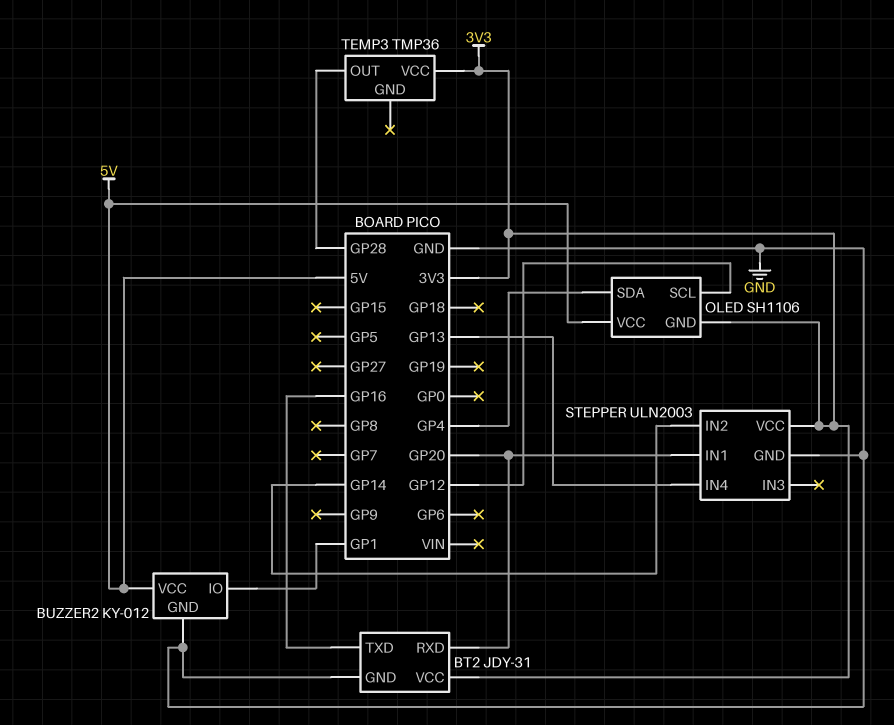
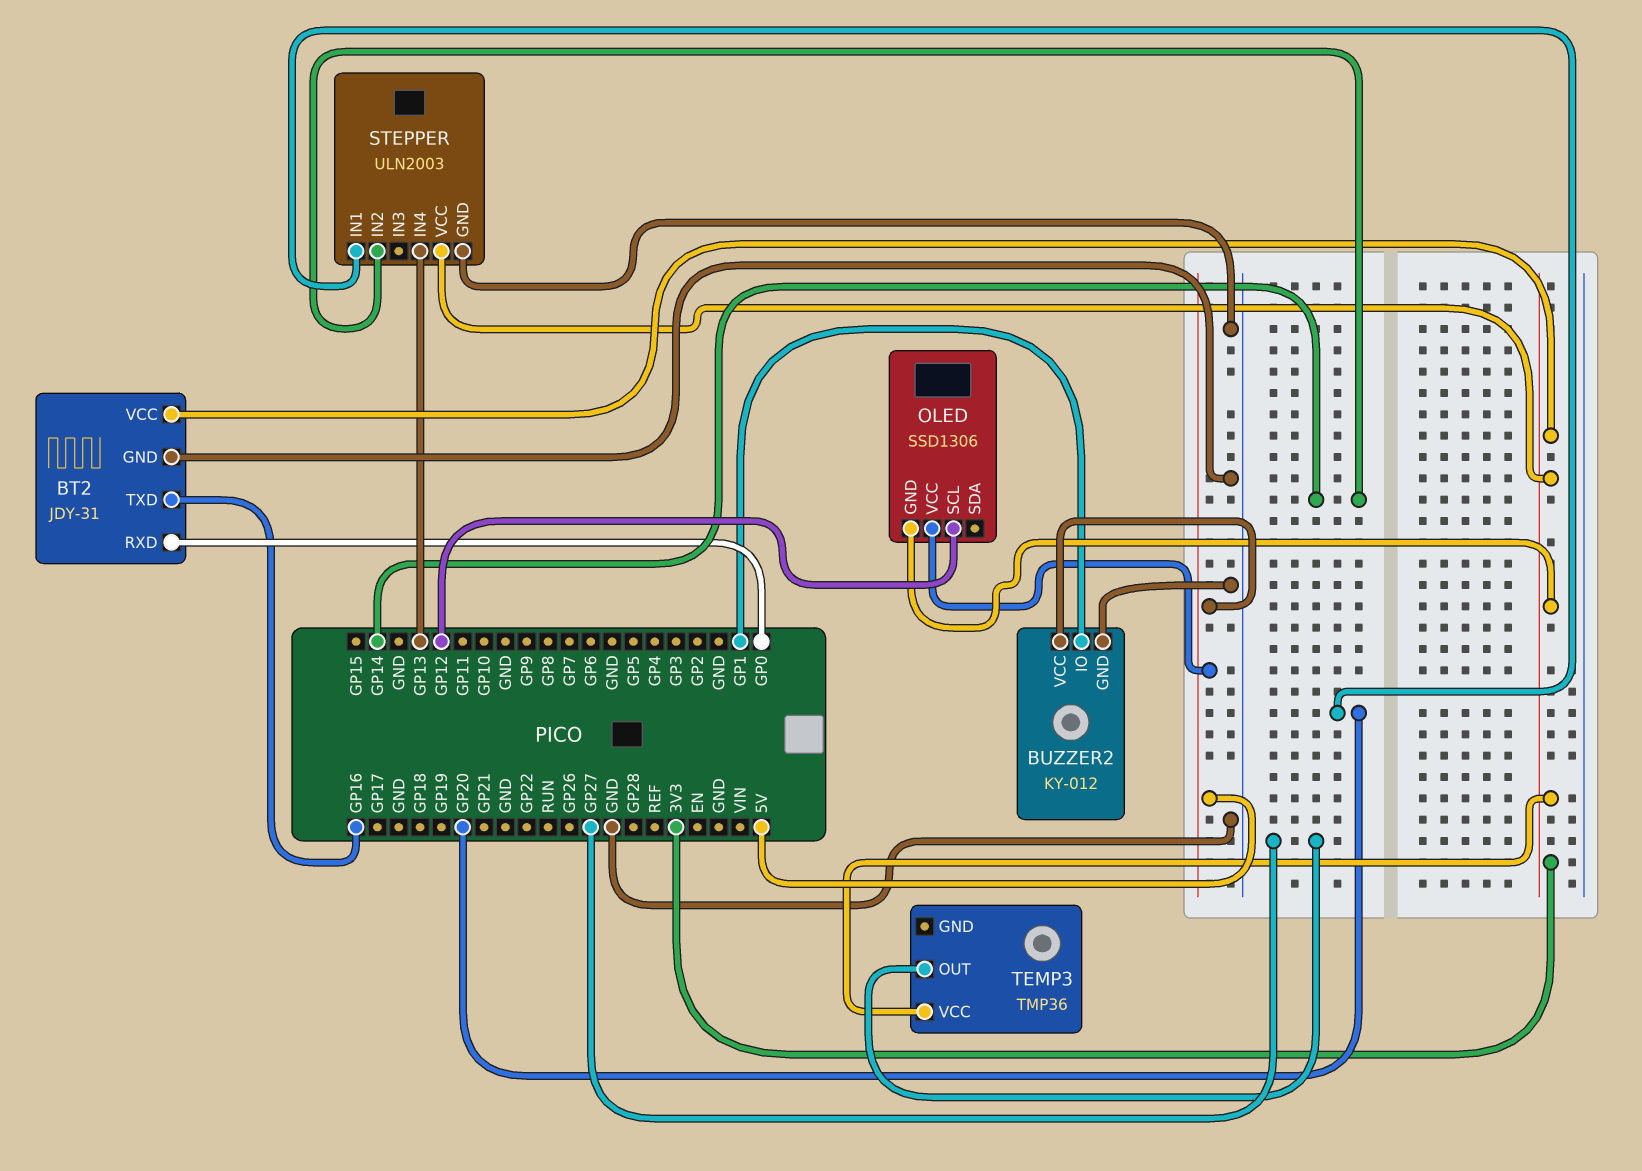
BT2 pin RXD: GP20 -> GP0
OLED: SH1106 -> SSD1306
OLED pin SDA: GP4 -> none
TEMP3 pin OUT: GP28 -> GP27

